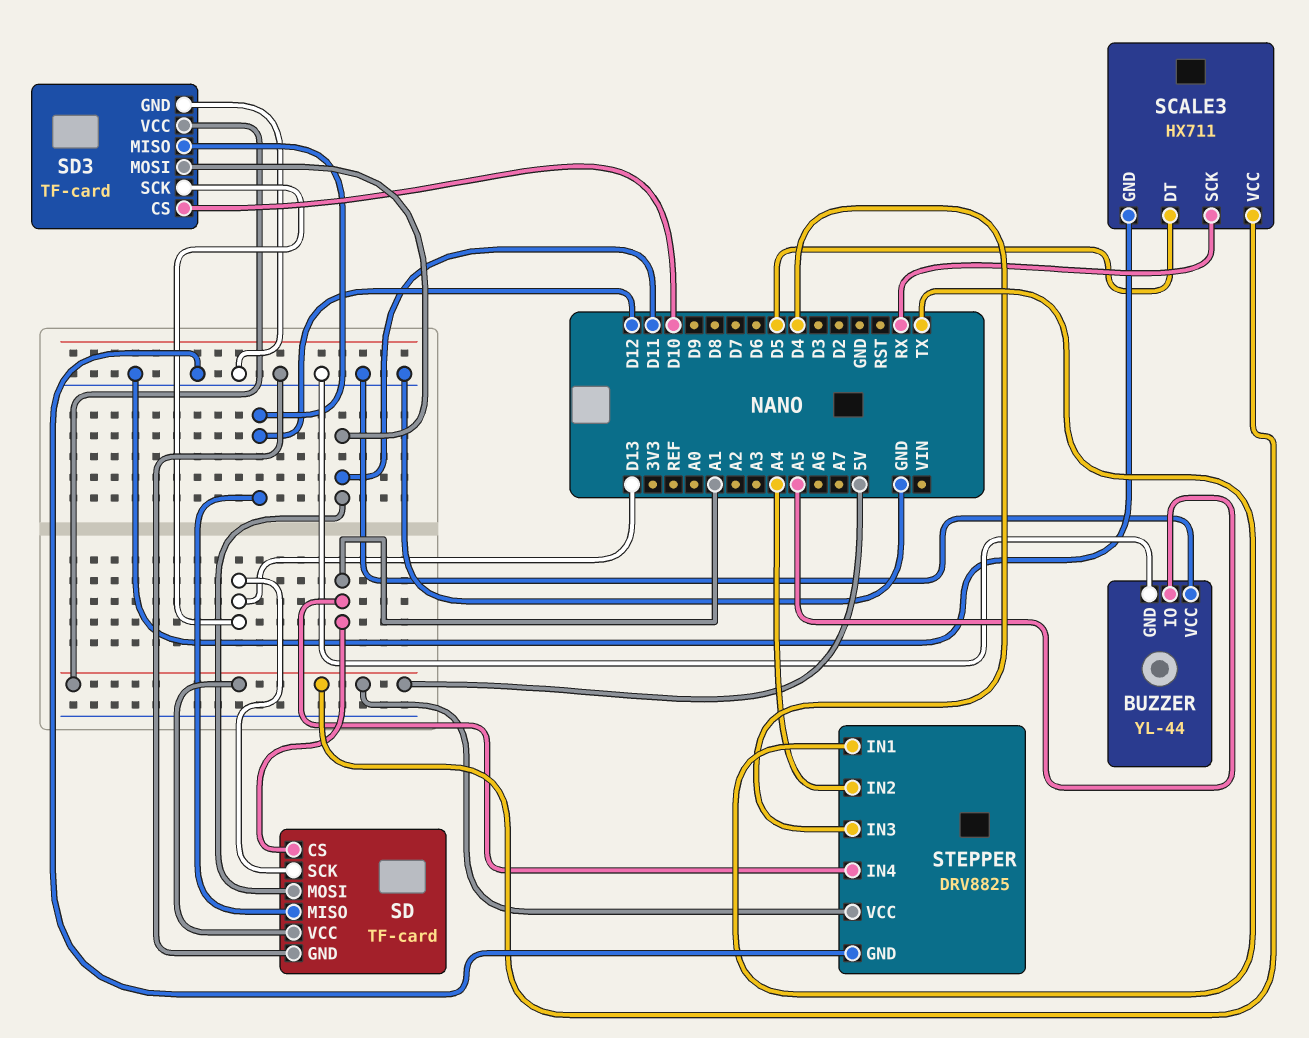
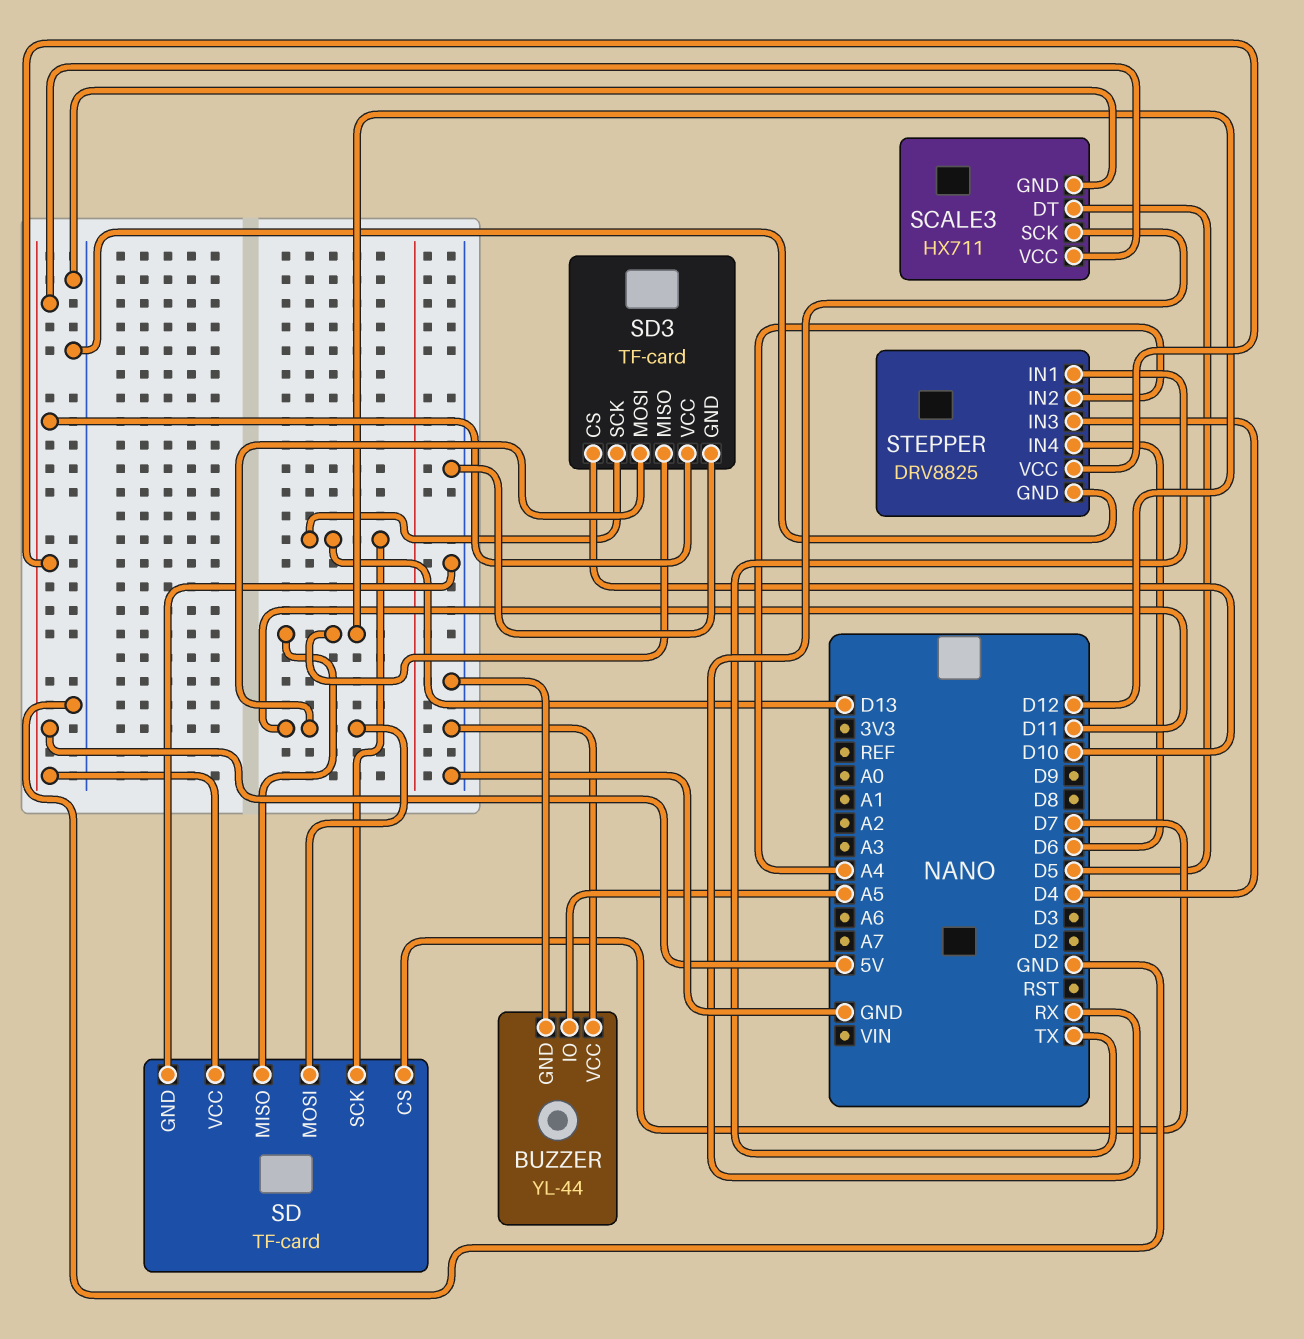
SD pin CS: A1 -> D7
STEPPER pin IN4: A1 -> D6

